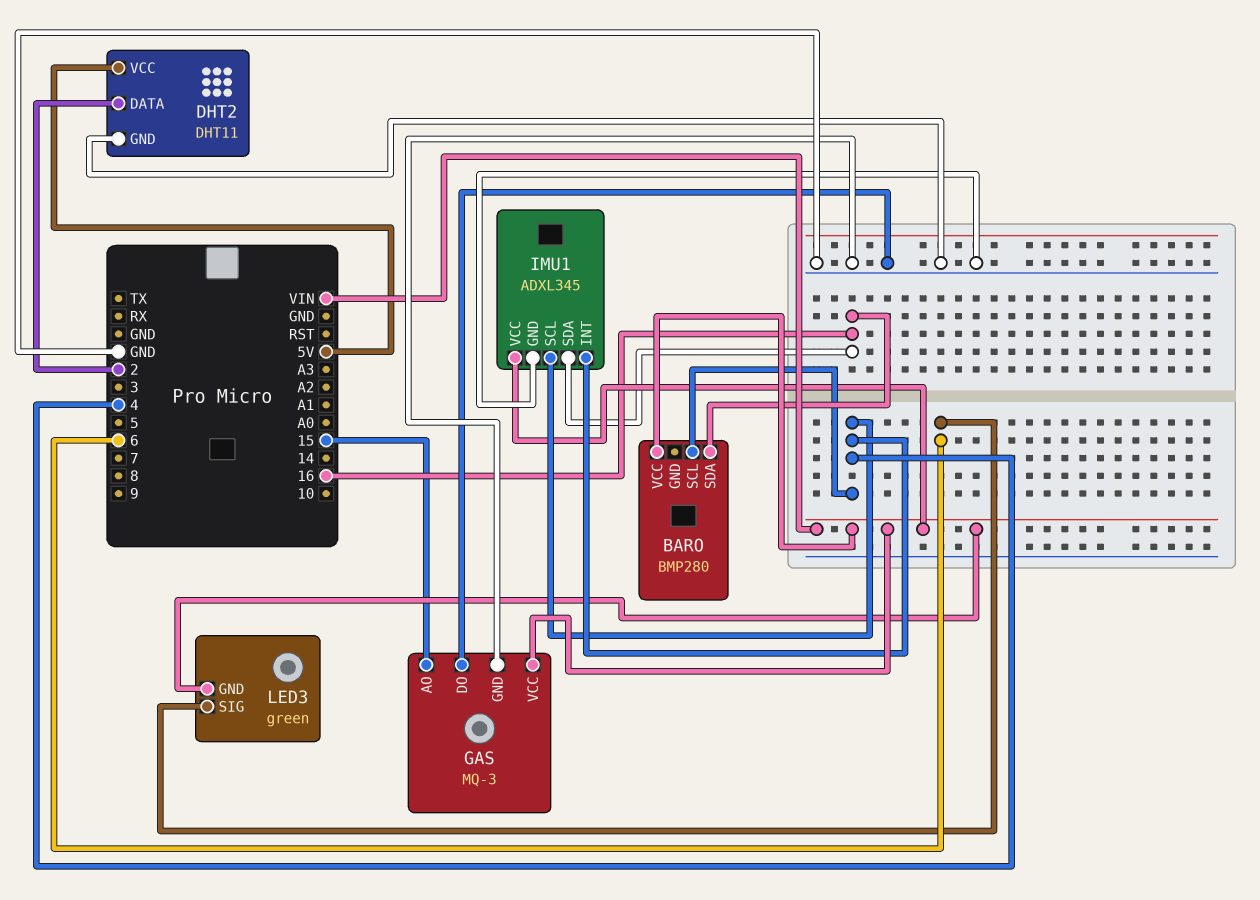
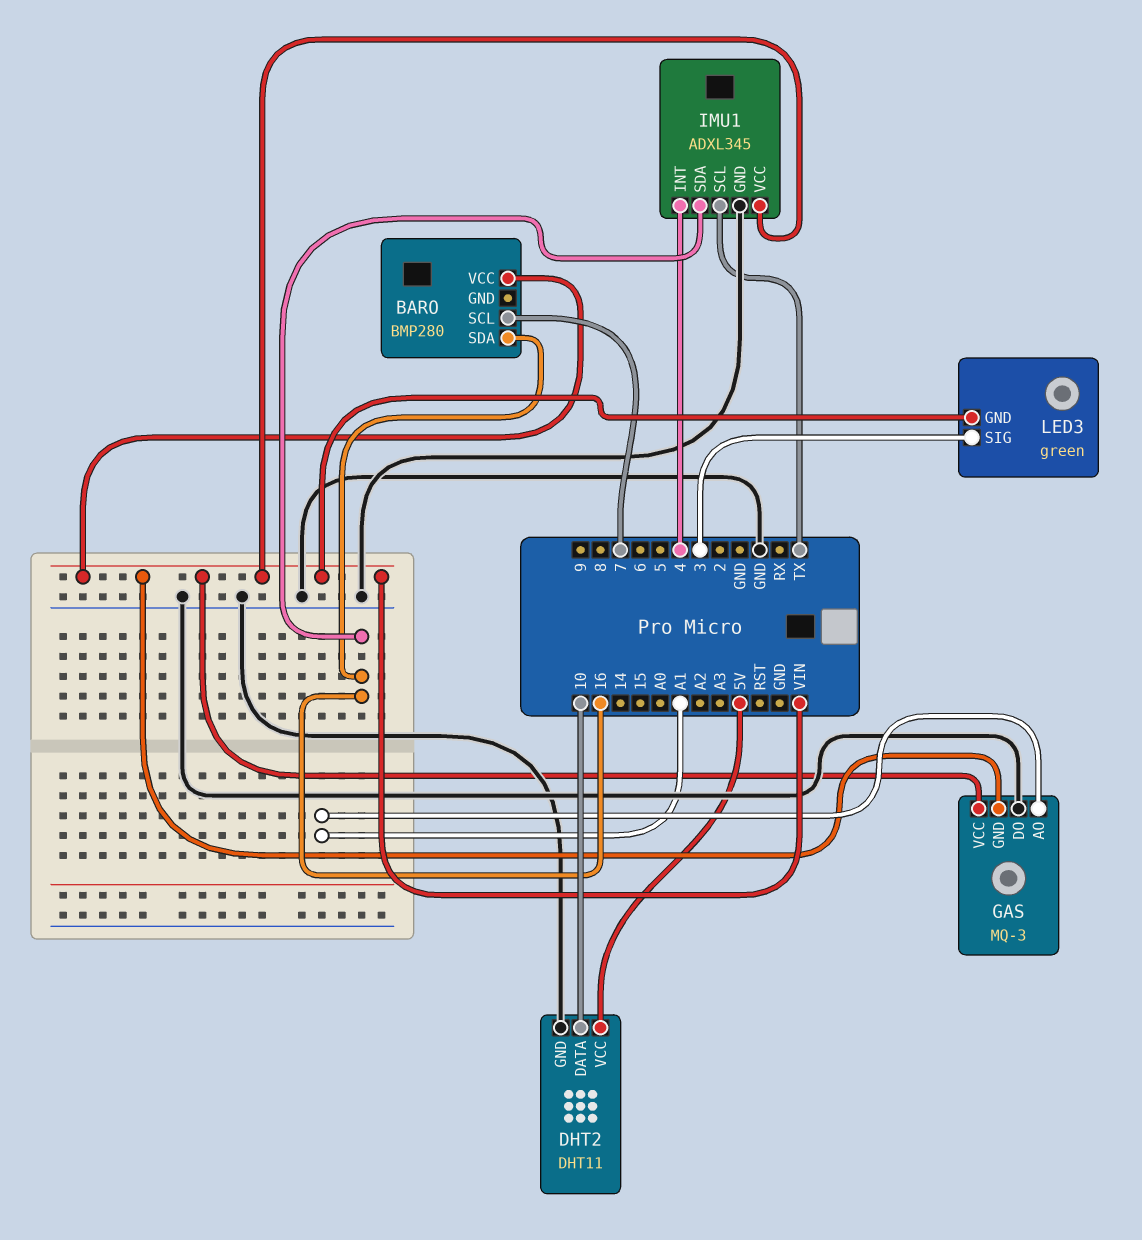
BARO pin SCL: 4 -> 7
DHT2 pin DATA: 2 -> 10
GAS pin AO: 15 -> A1
GAS pin GND: GND -> VIN
IMU1 pin SCL: 4 -> TX
LED3 pin SIG: 6 -> 3

